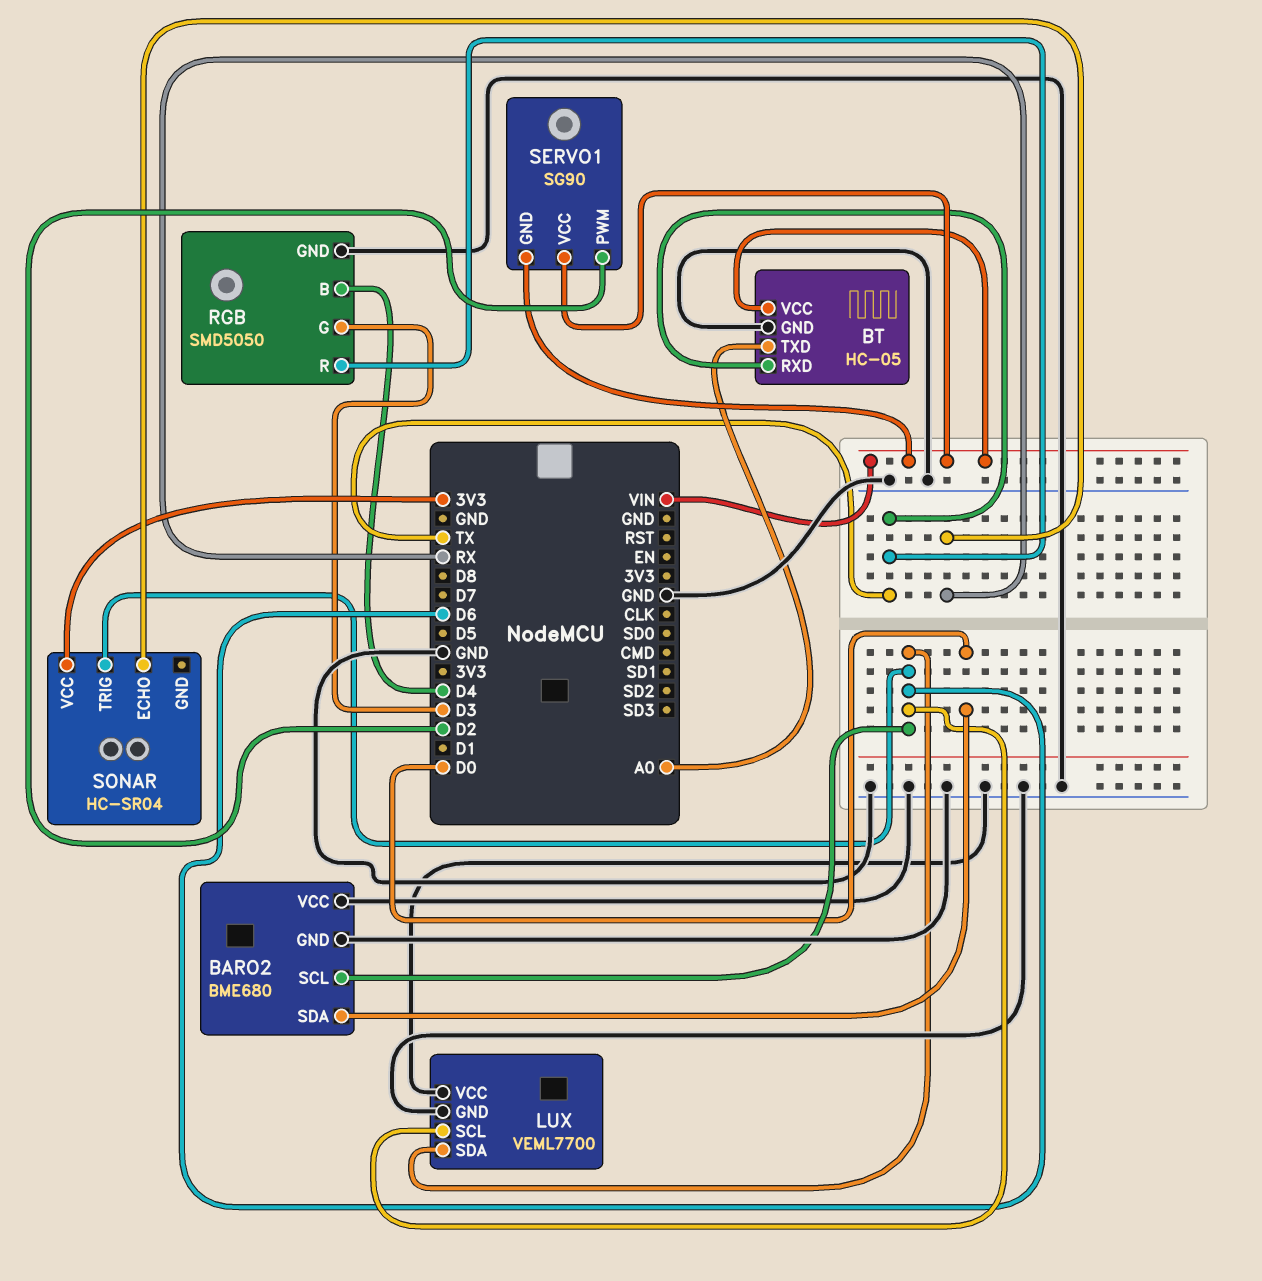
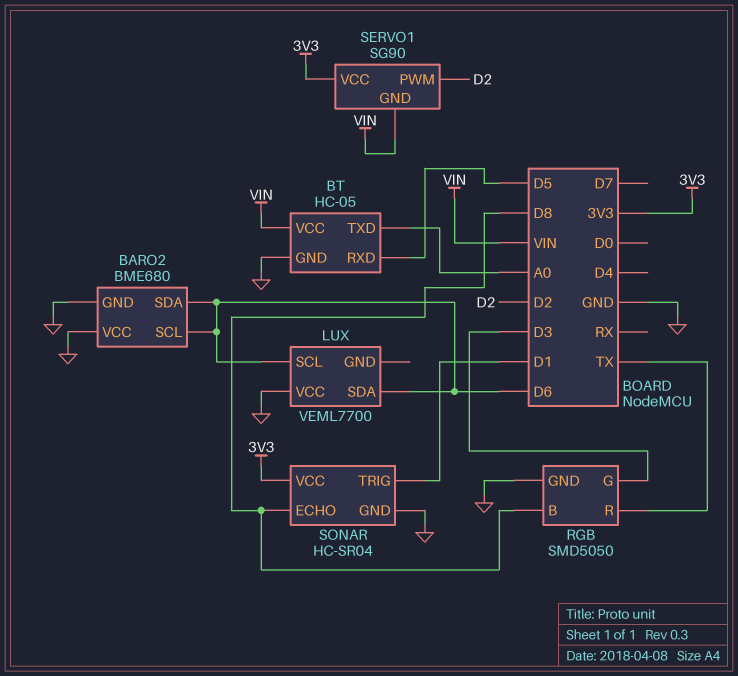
BARO2 pin SDA: D0 -> D6
BT pin RXD: TX -> D5
LUX pin GND: GND -> none
RGB pin B: D4 -> D8
SERVO1 pin VCC: VIN -> 3V3
SONAR pin ECHO: RX -> D8
SONAR pin GND: none -> GND
SONAR pin TRIG: D6 -> D1

